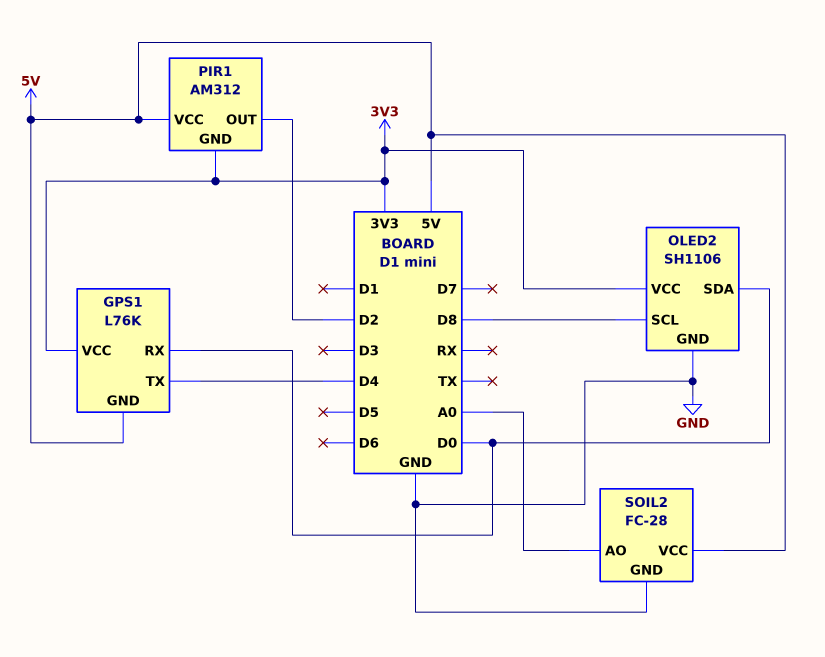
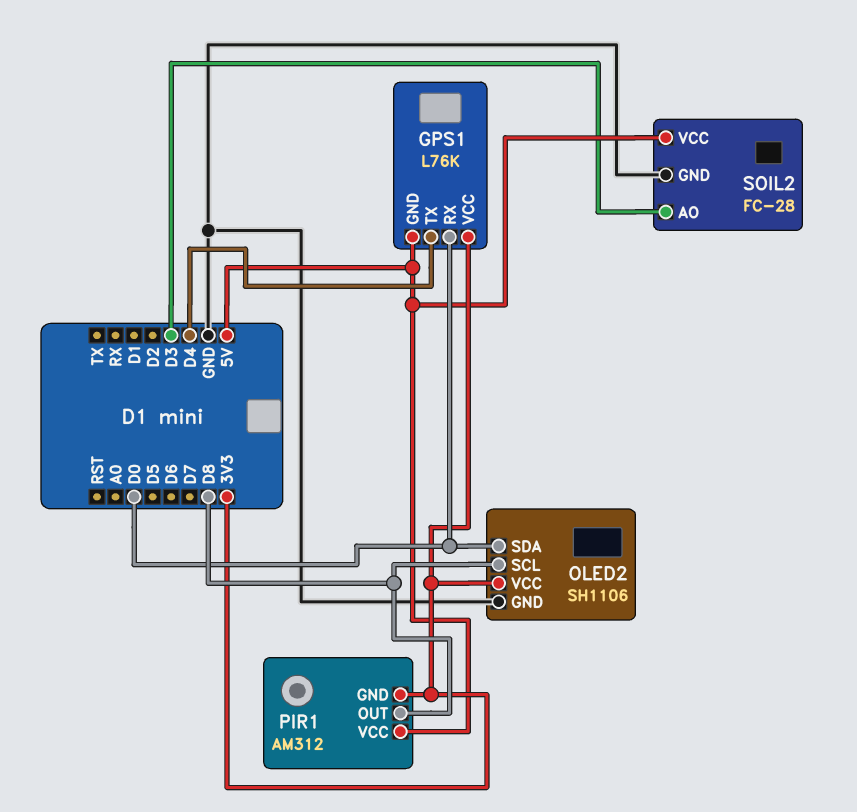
PIR1 pin OUT: D2 -> D8
SOIL2 pin AO: A0 -> D3

